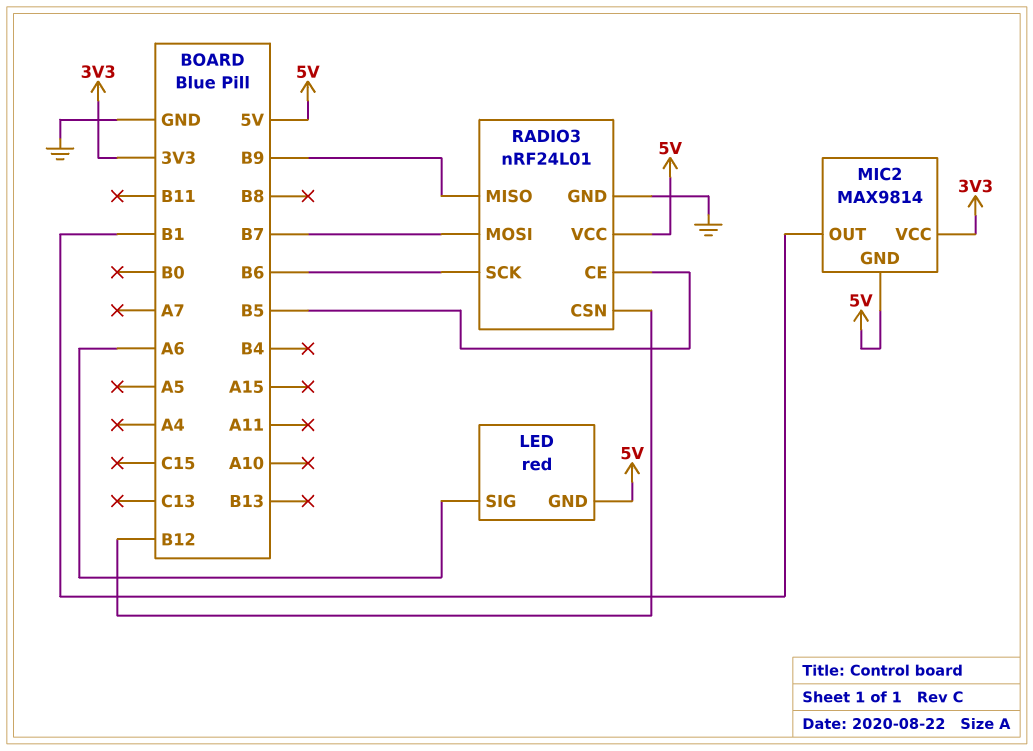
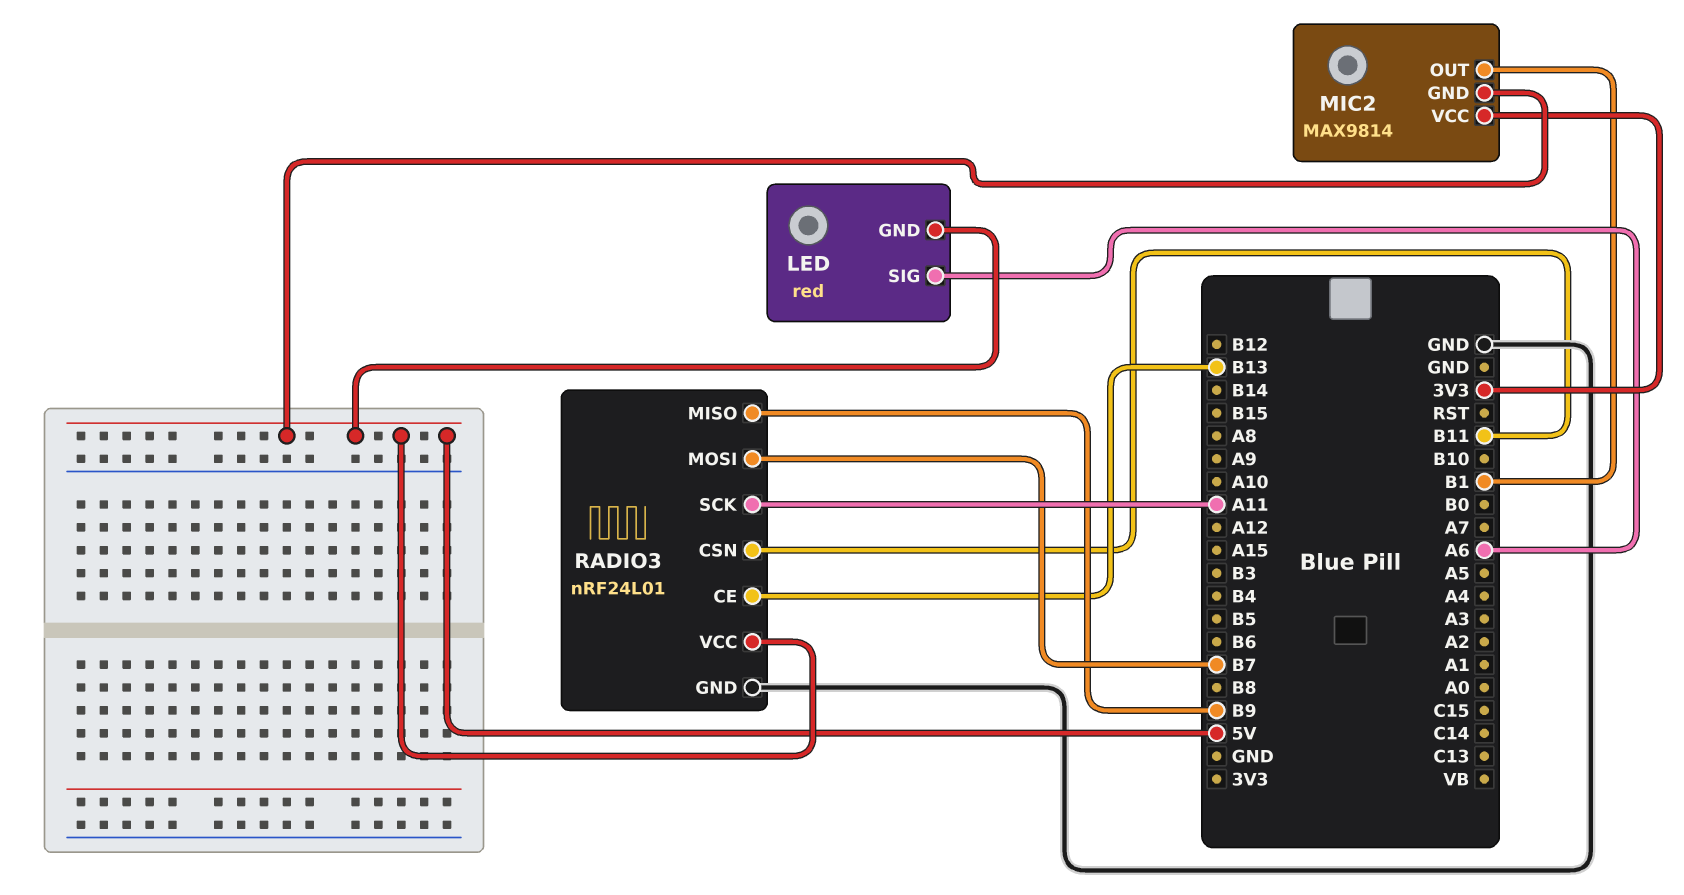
RADIO3 pin CE: B5 -> B13
RADIO3 pin CSN: B12 -> B11
RADIO3 pin SCK: B6 -> A11

